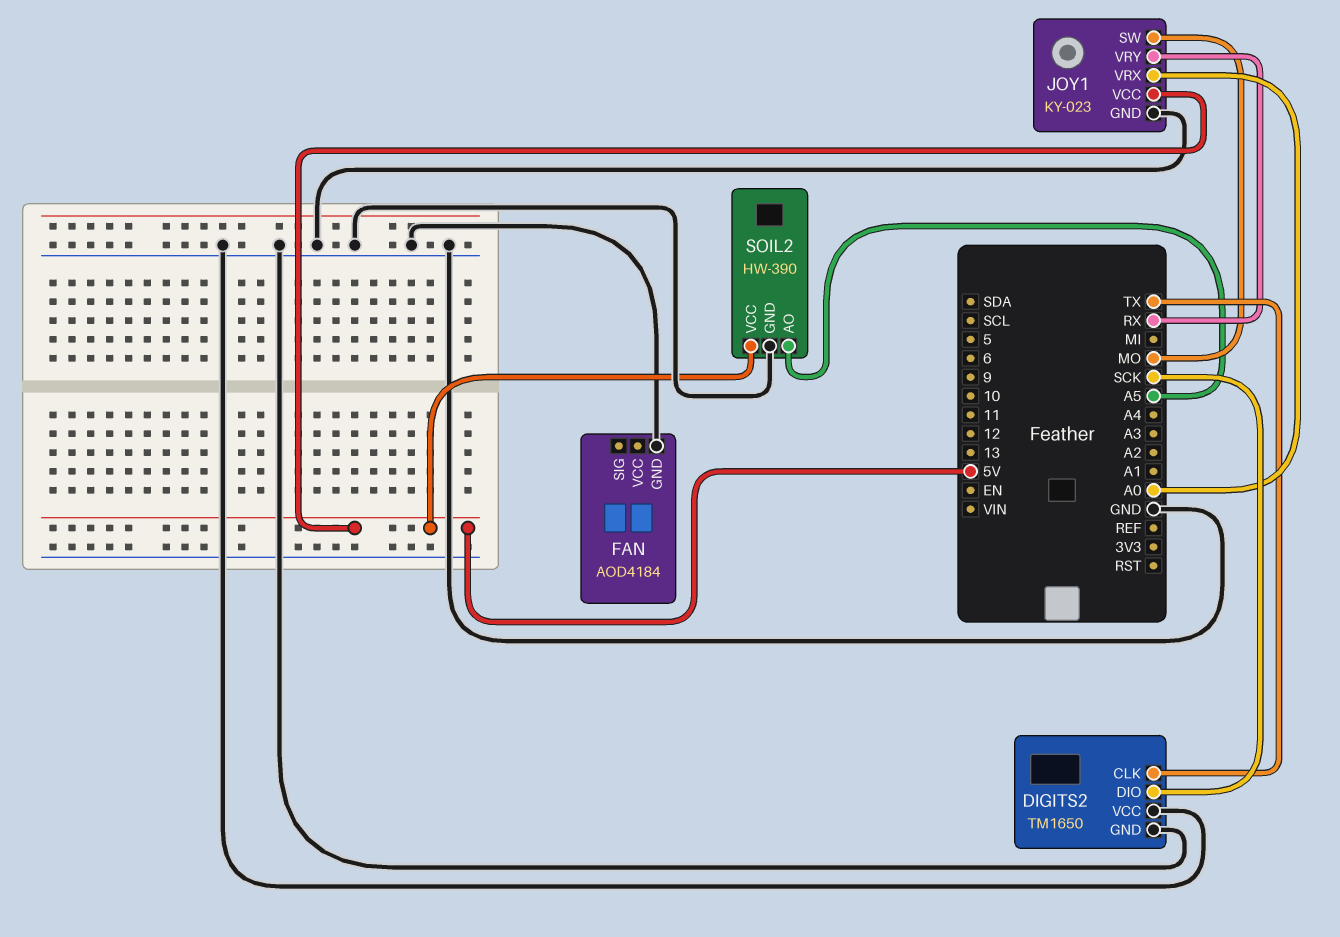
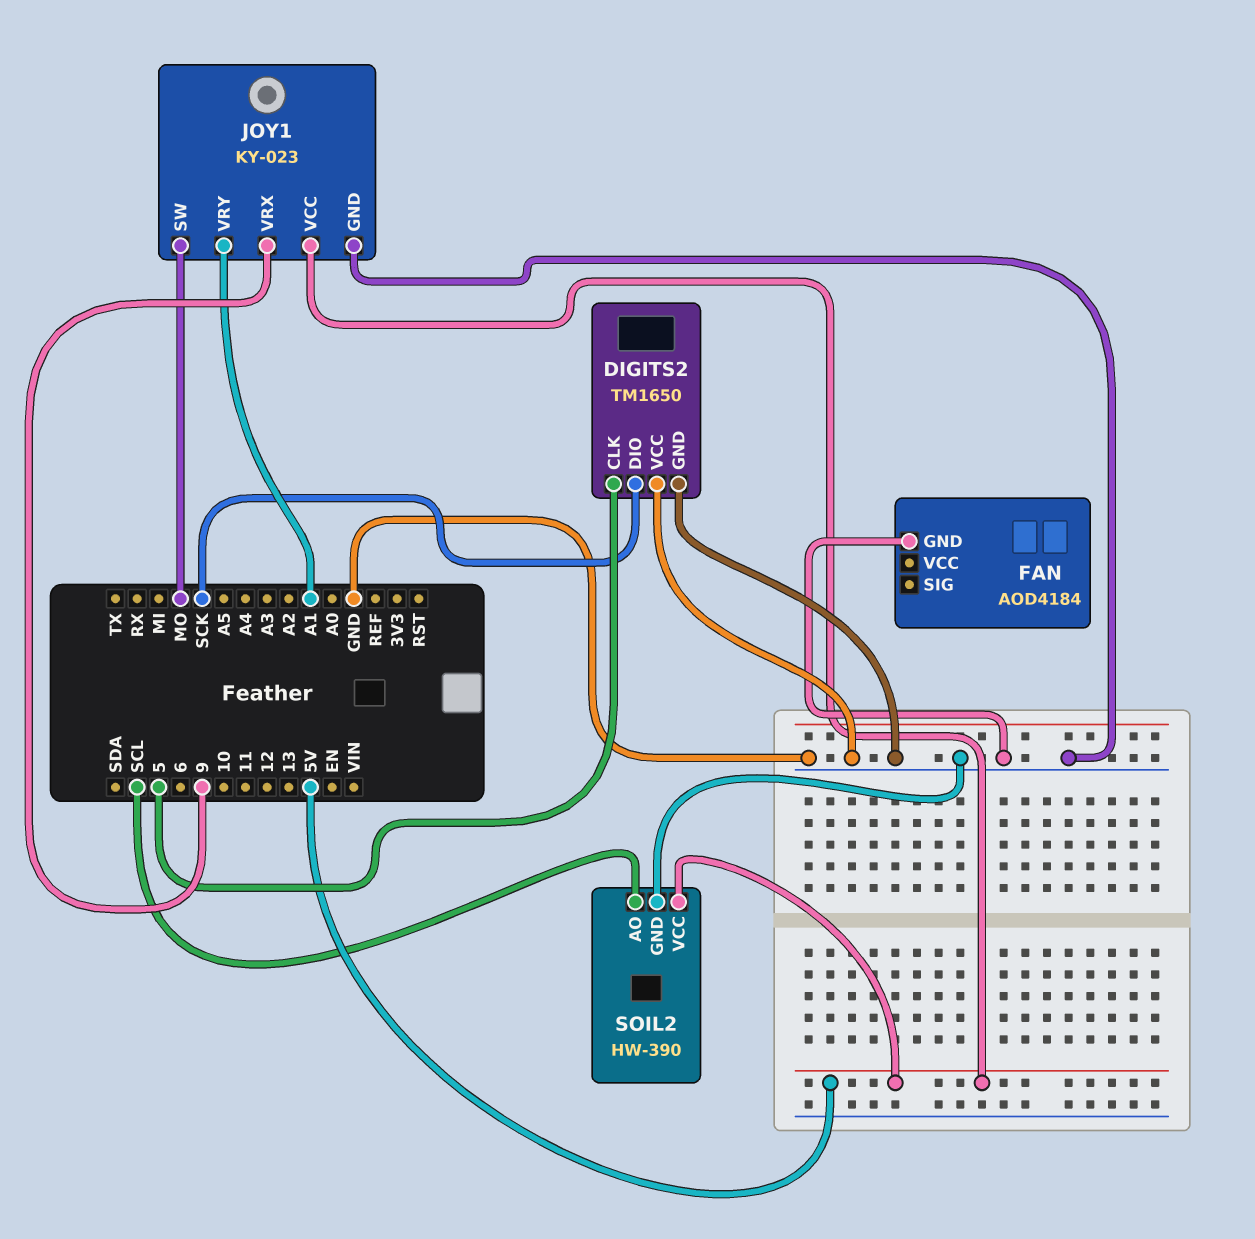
DIGITS2 pin CLK: TX -> 5
JOY1 pin VRX: A0 -> 9
JOY1 pin VRY: RX -> A1
SOIL2 pin AO: A5 -> SCL

